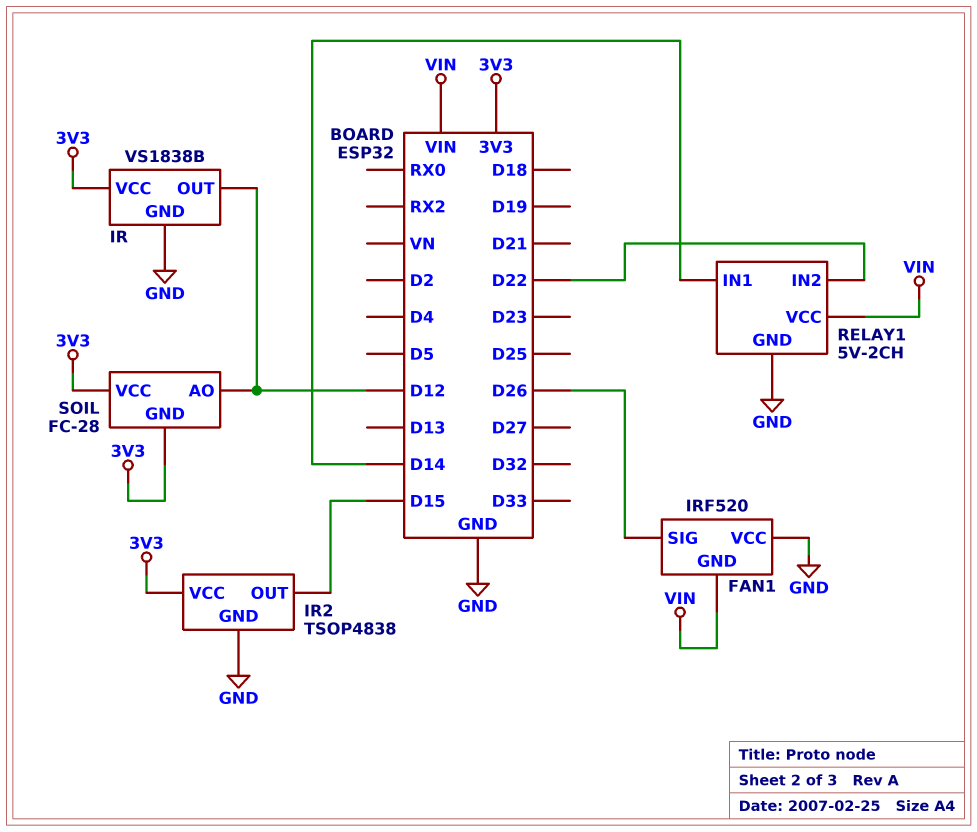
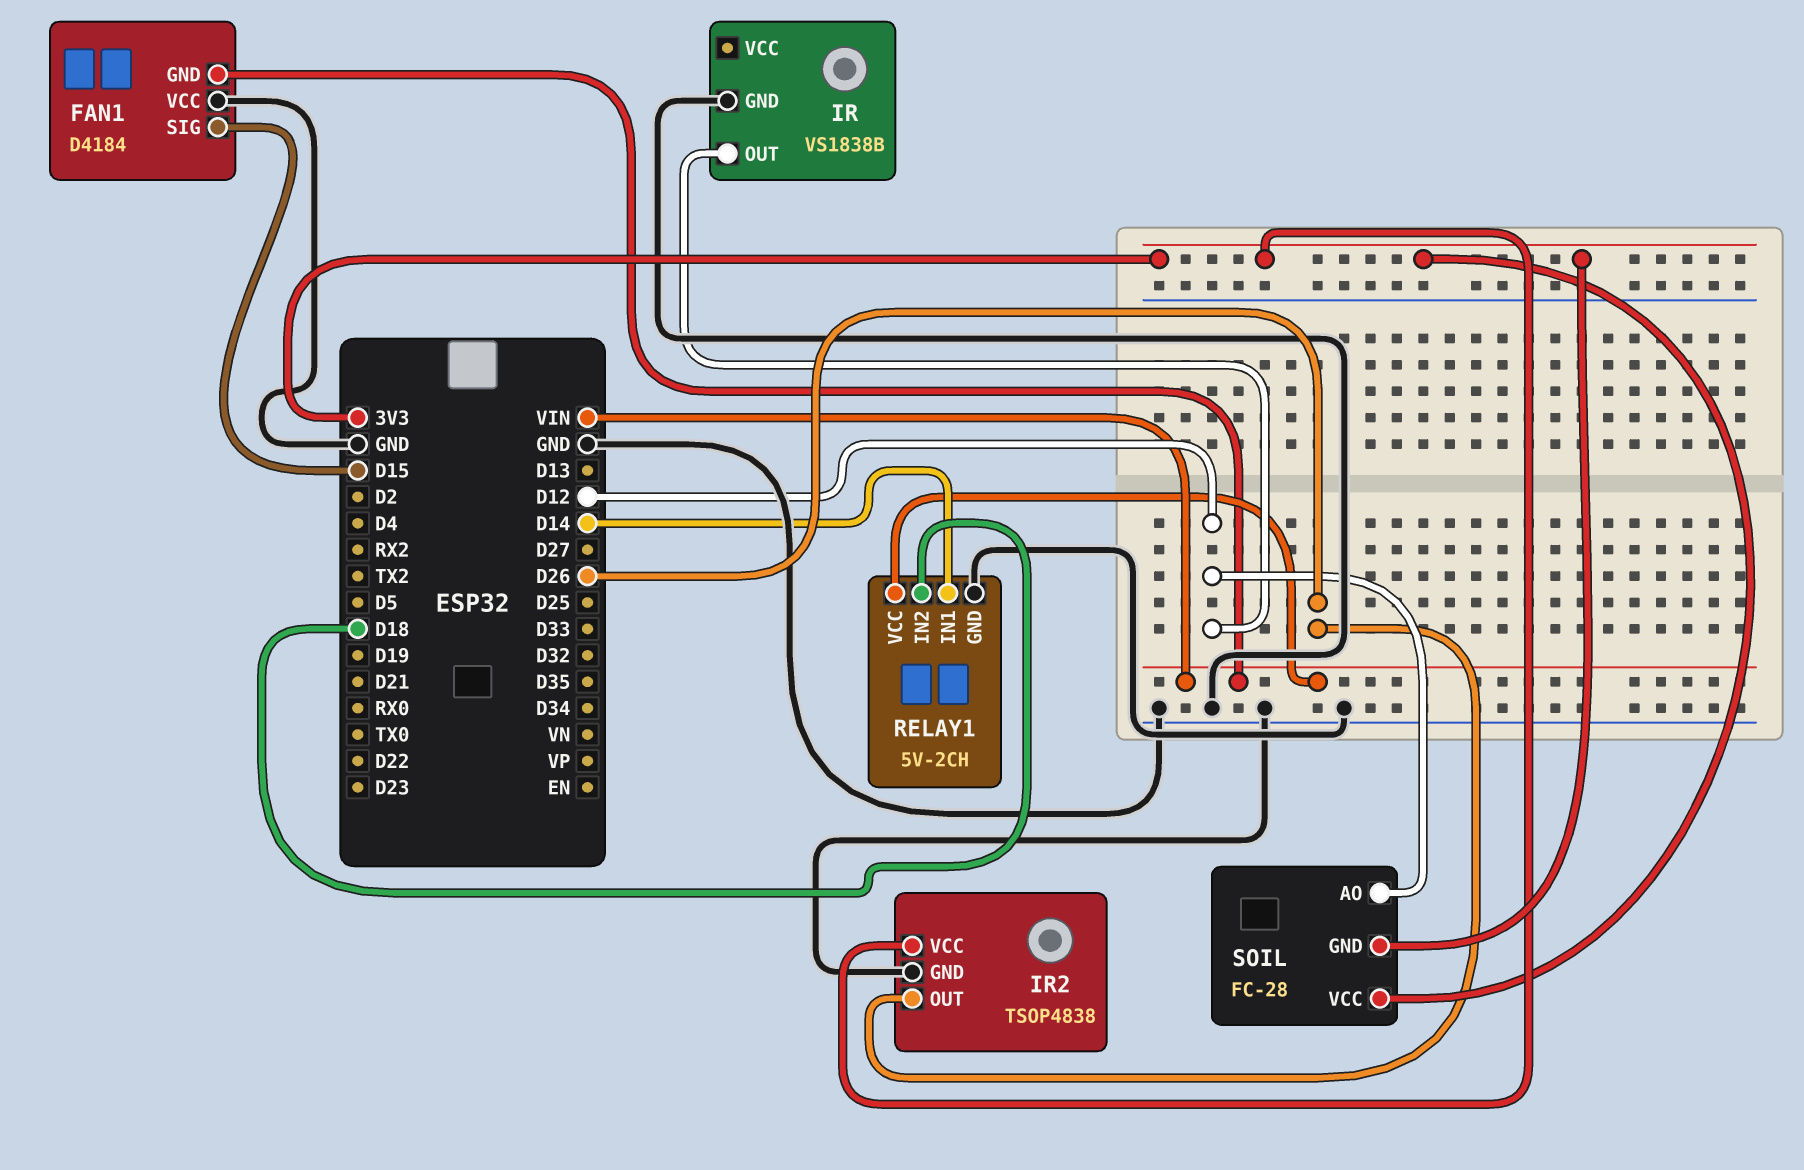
FAN1: IRF520 -> D4184
FAN1 pin SIG: D26 -> D15
IR pin VCC: 3V3 -> none
IR2 pin OUT: D15 -> D26
RELAY1 pin IN2: D22 -> D18

